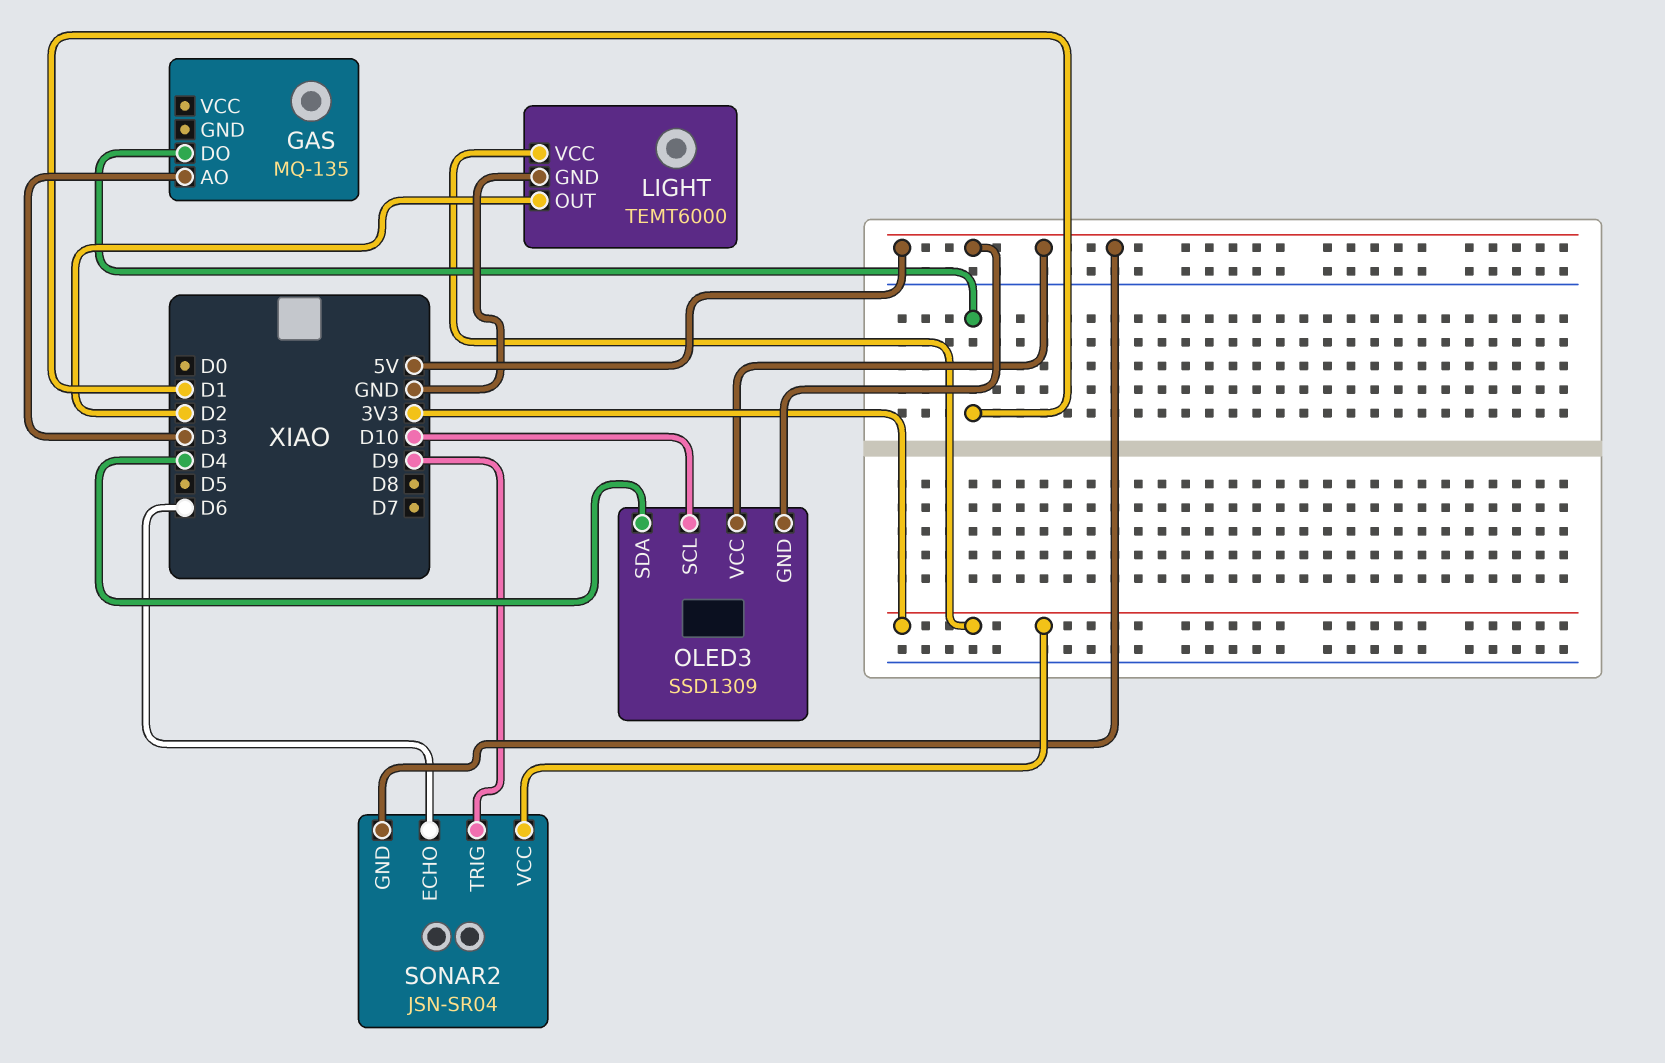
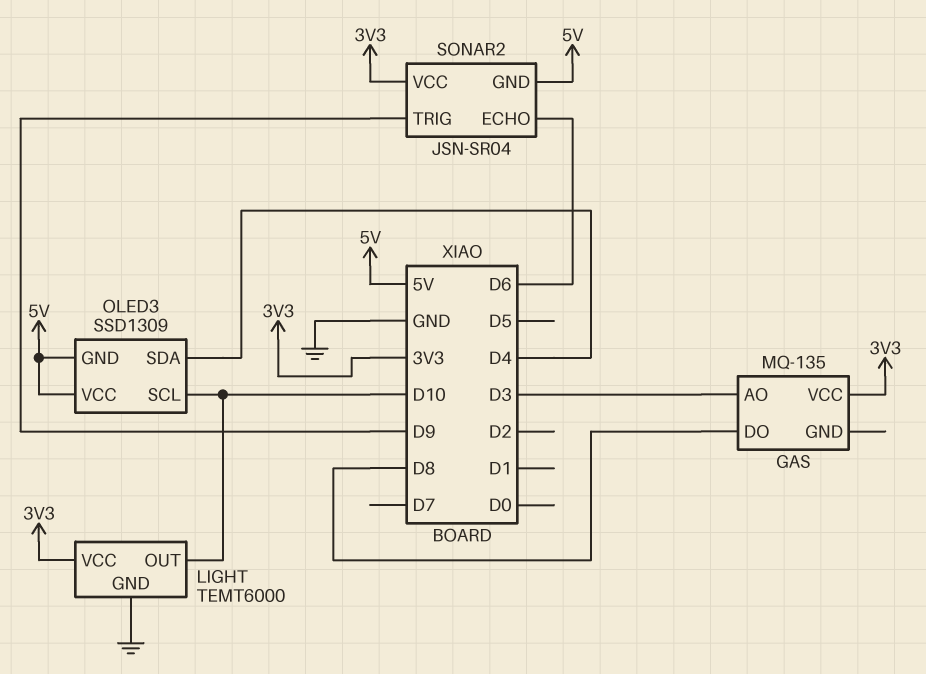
GAS pin DO: D1 -> D8
GAS pin VCC: none -> 3V3
LIGHT pin OUT: D2 -> D10

